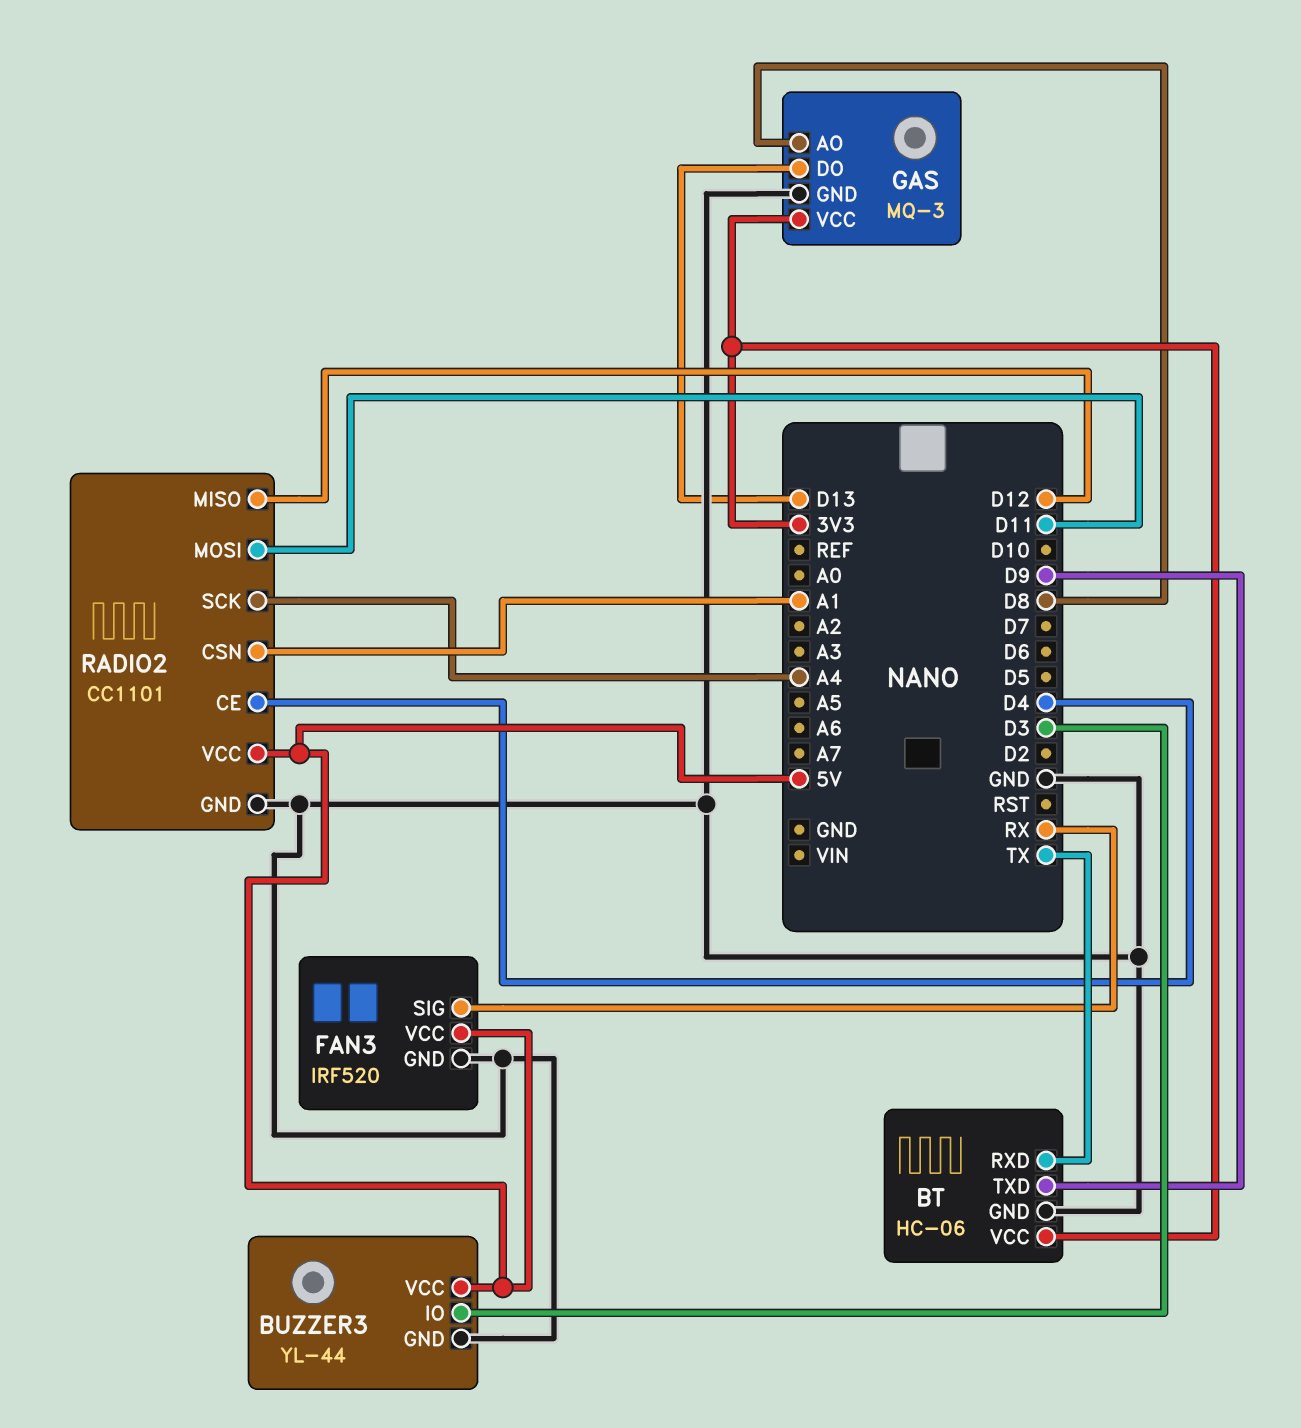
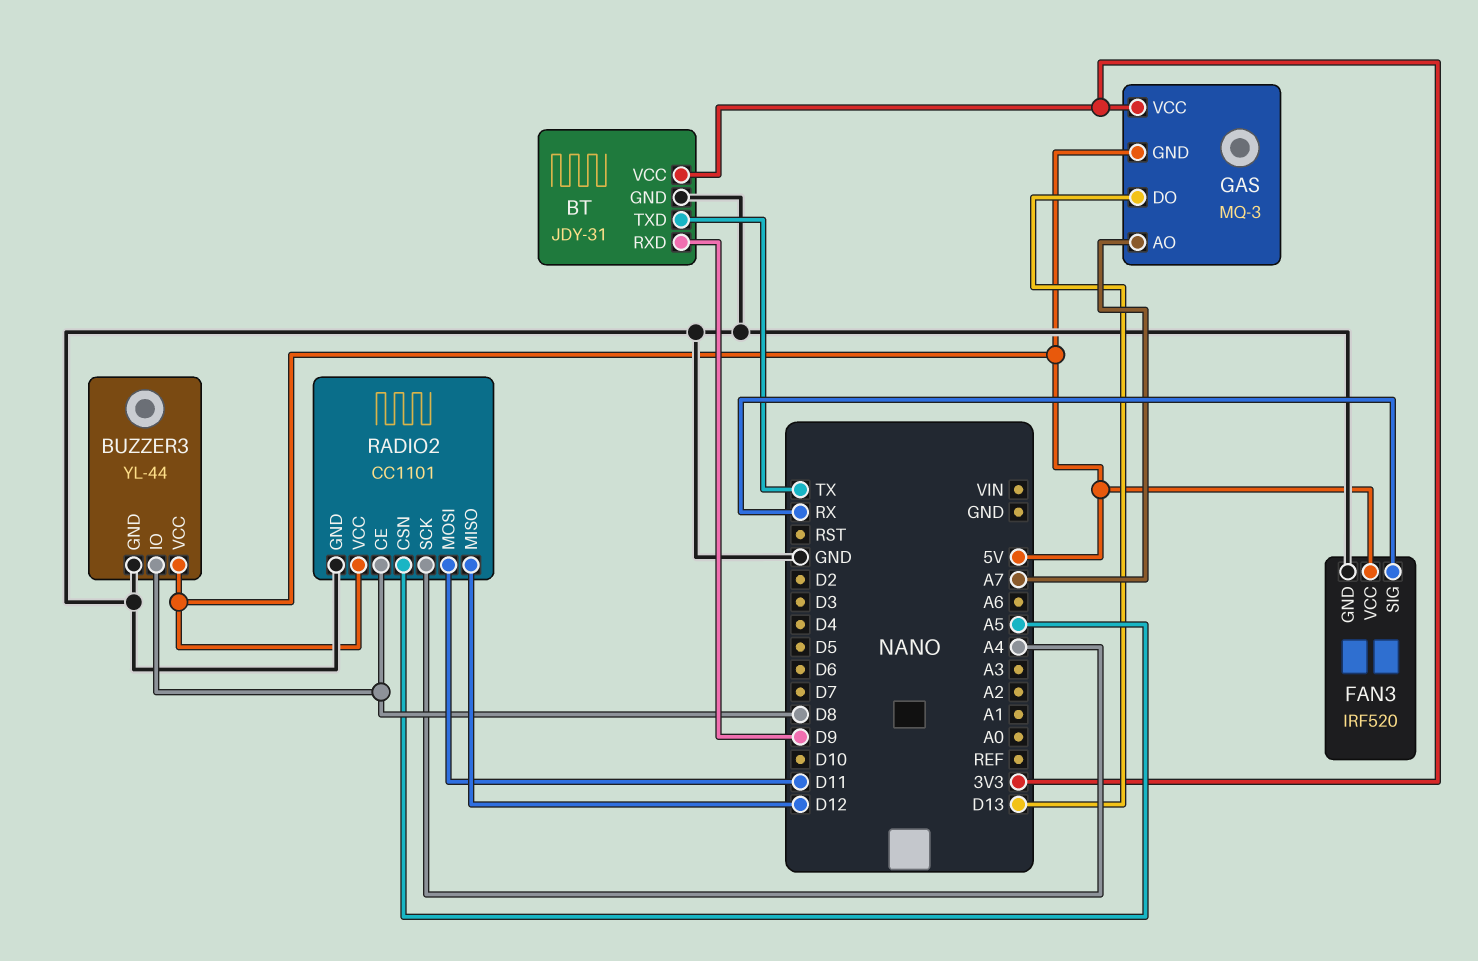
BT: HC-06 -> JDY-31
BT pin RXD: TX -> D9
BT pin TXD: D9 -> TX
BUZZER3 pin IO: D3 -> D8
GAS pin AO: D8 -> A7
GAS pin GND: GND -> 5V
RADIO2 pin CE: D4 -> D8
RADIO2 pin CSN: A1 -> A5

